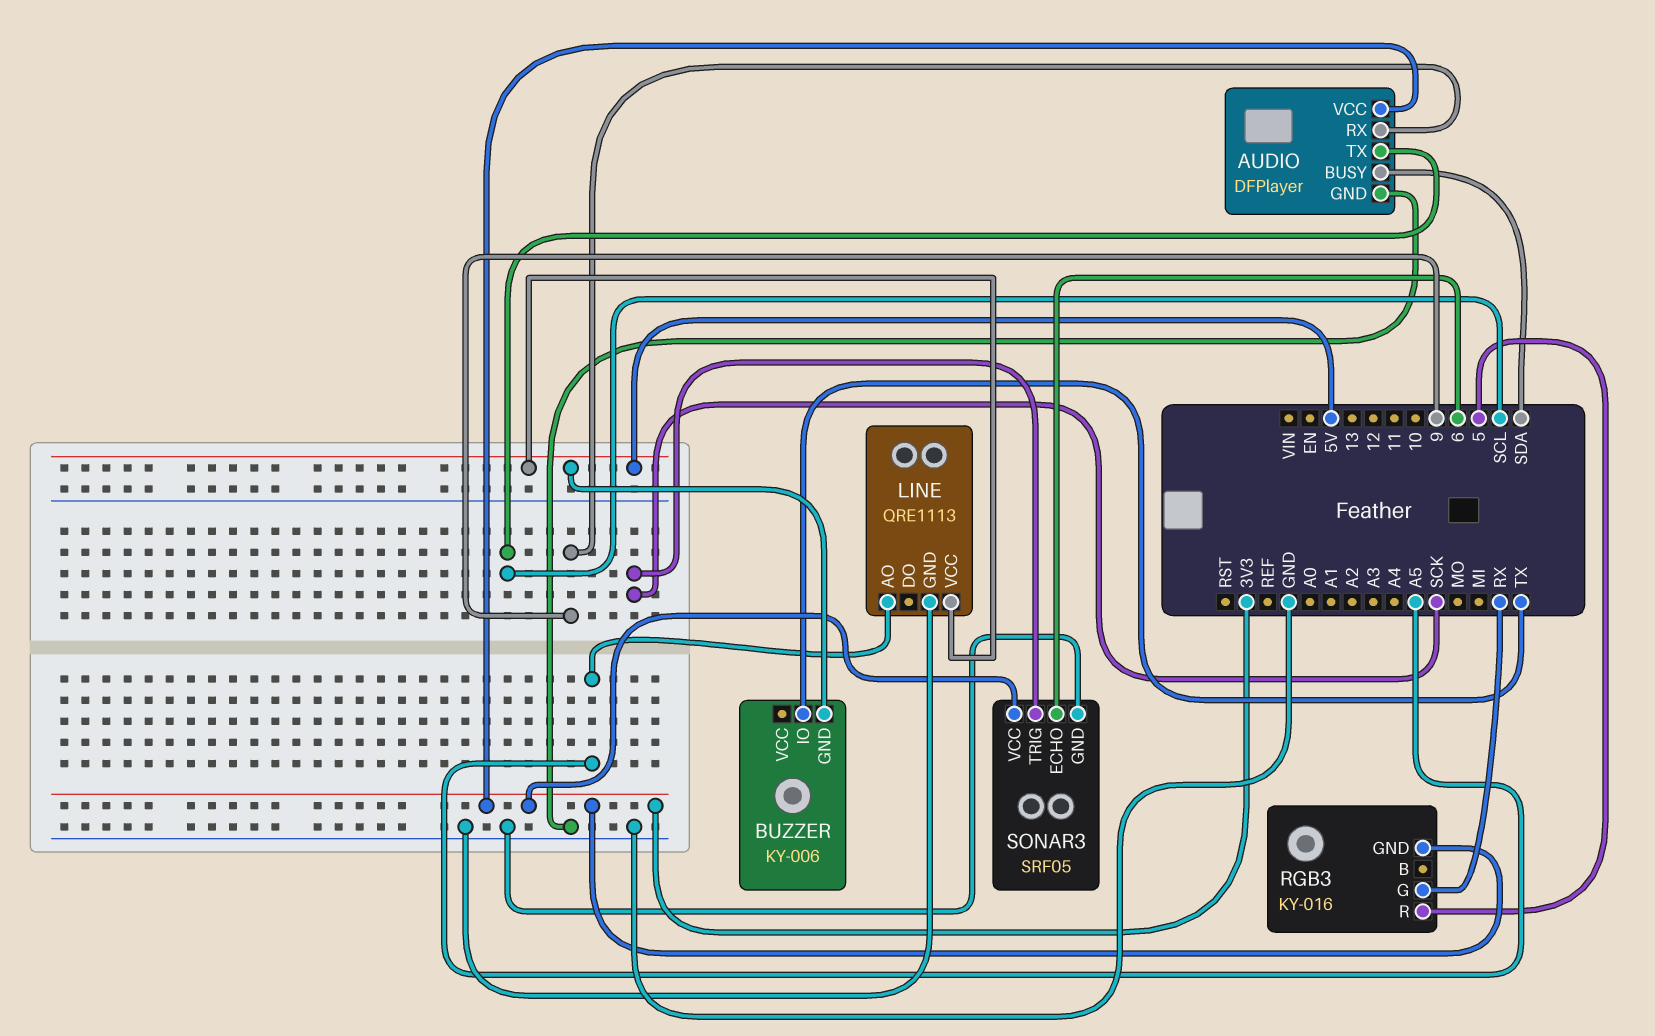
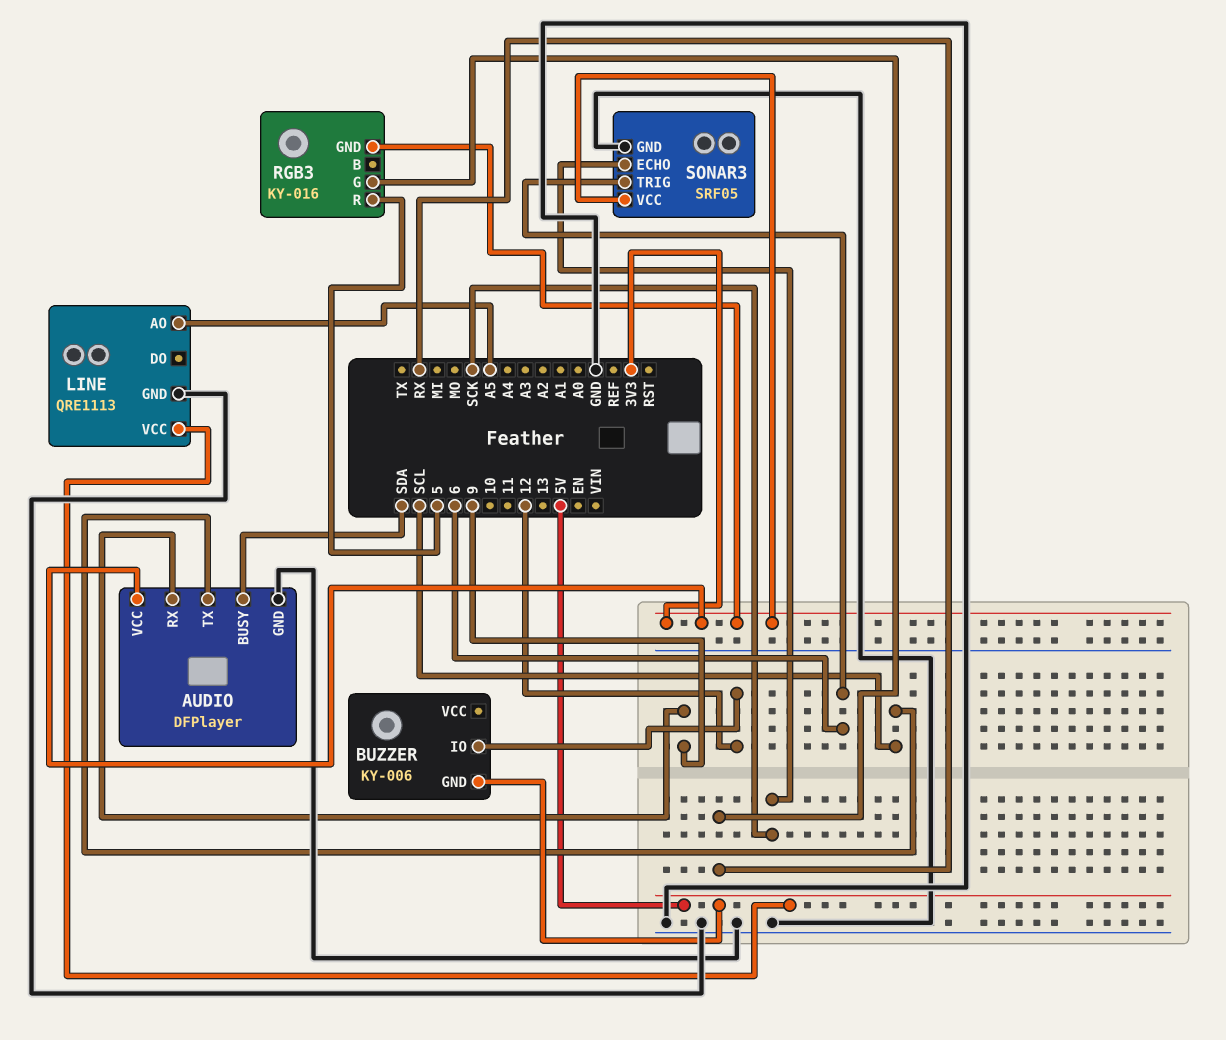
BUZZER pin IO: TX -> 12
SONAR3 pin ECHO: 6 -> SCK
SONAR3 pin TRIG: SCK -> 6

